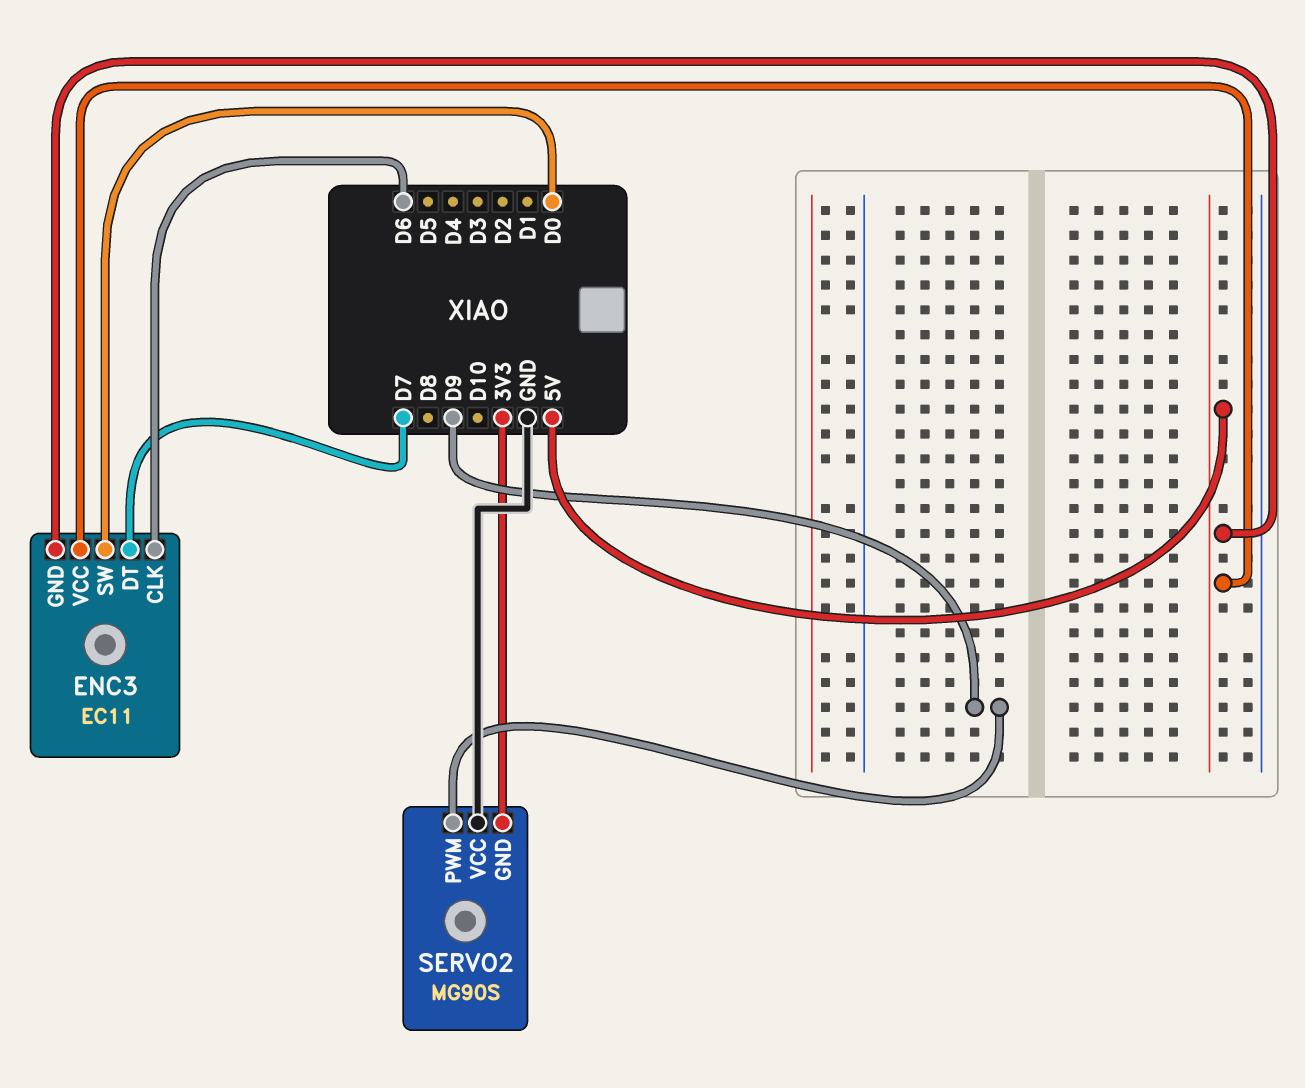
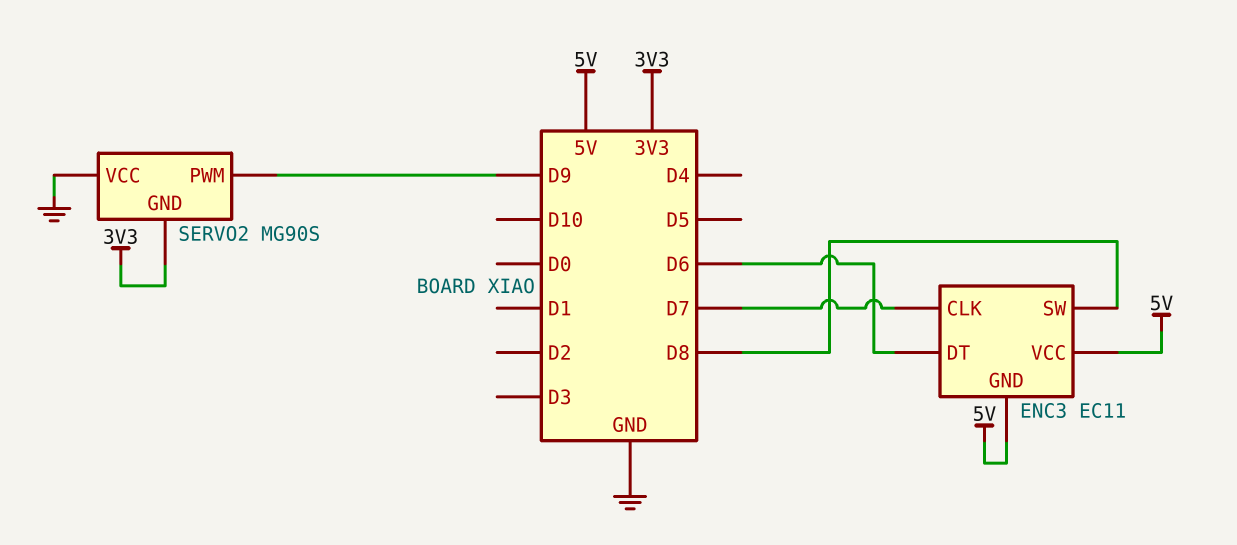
ENC3 pin CLK: D6 -> D7
ENC3 pin DT: D7 -> D6
ENC3 pin SW: D0 -> D8

